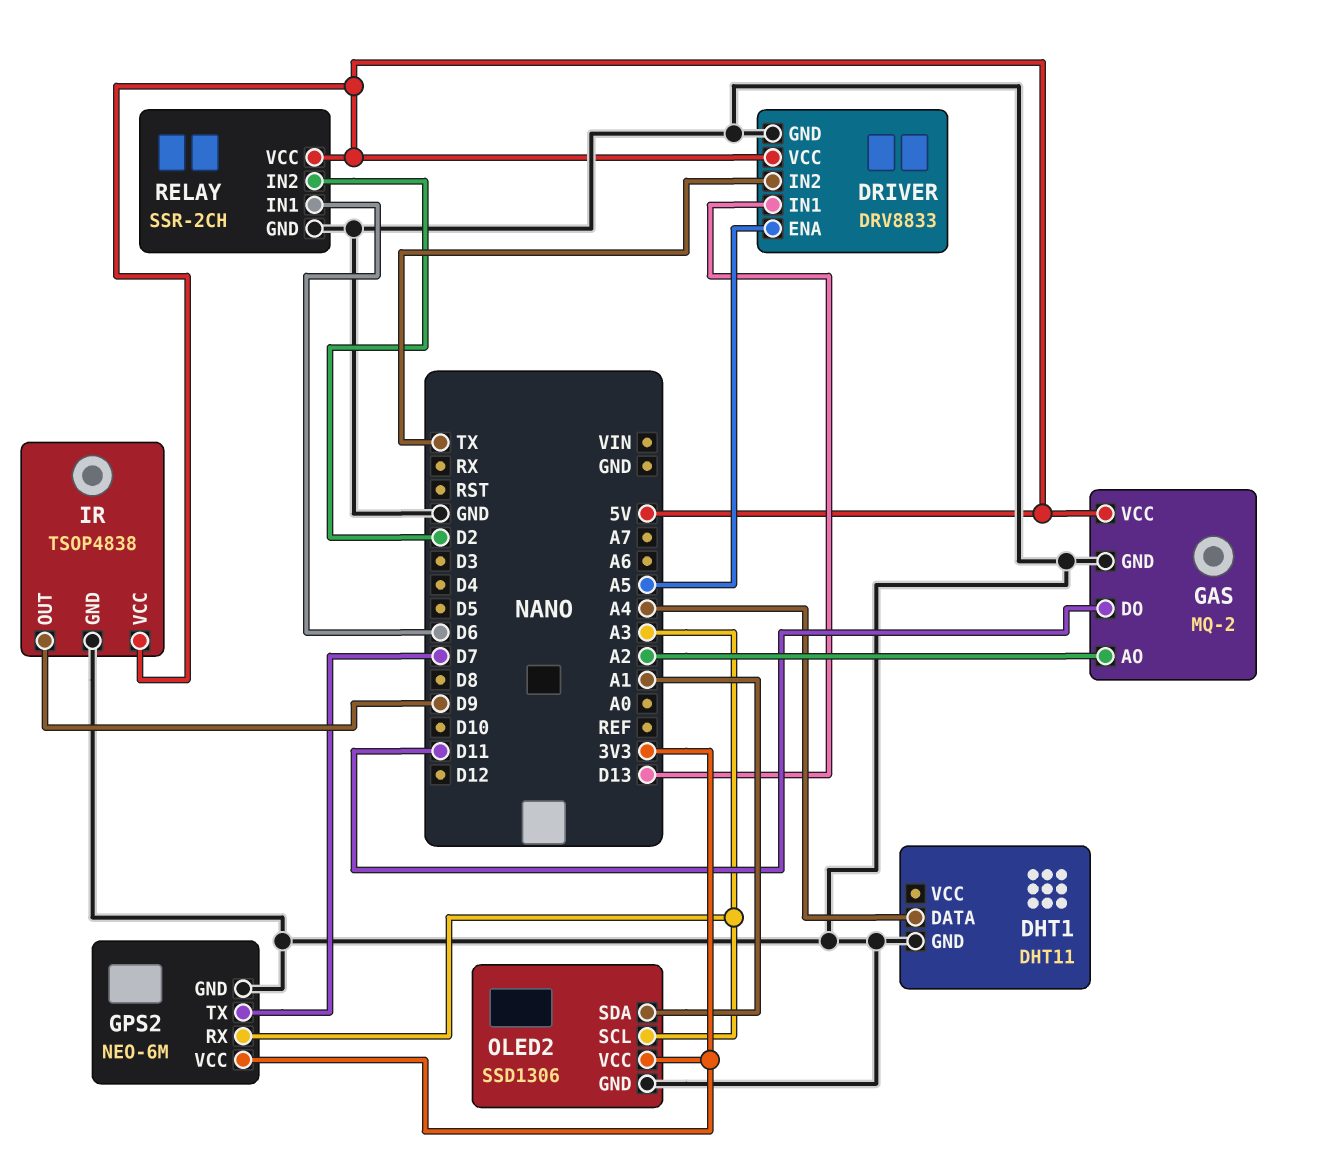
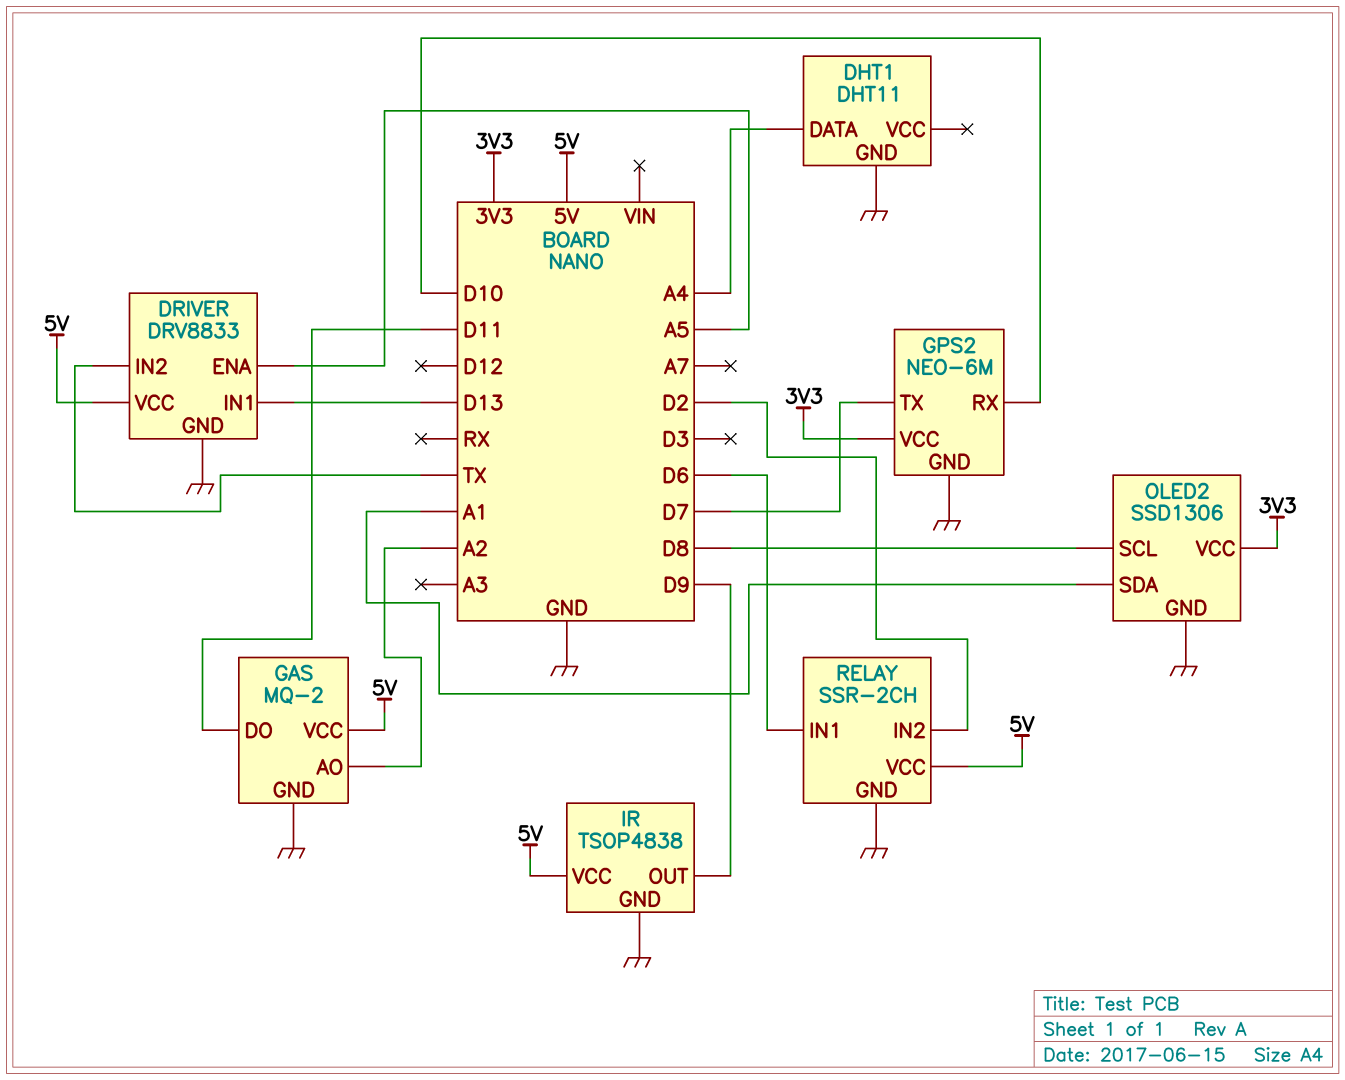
GPS2 pin RX: A3 -> D10
OLED2 pin SCL: A3 -> D8

